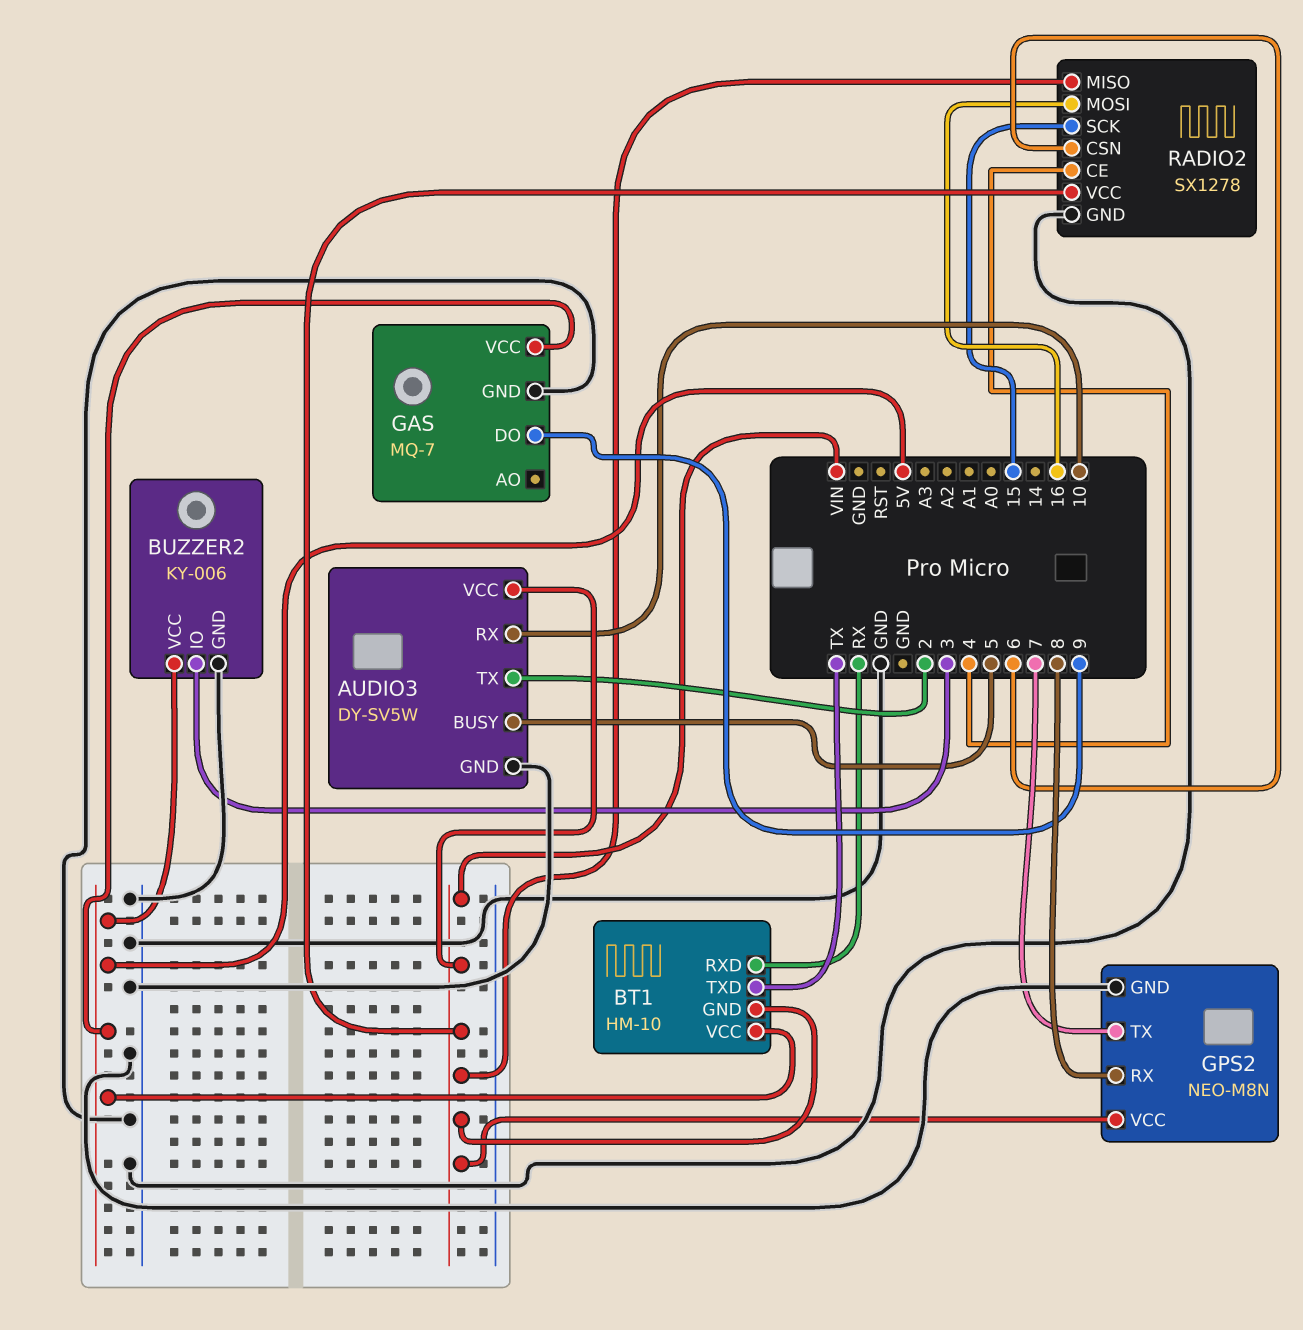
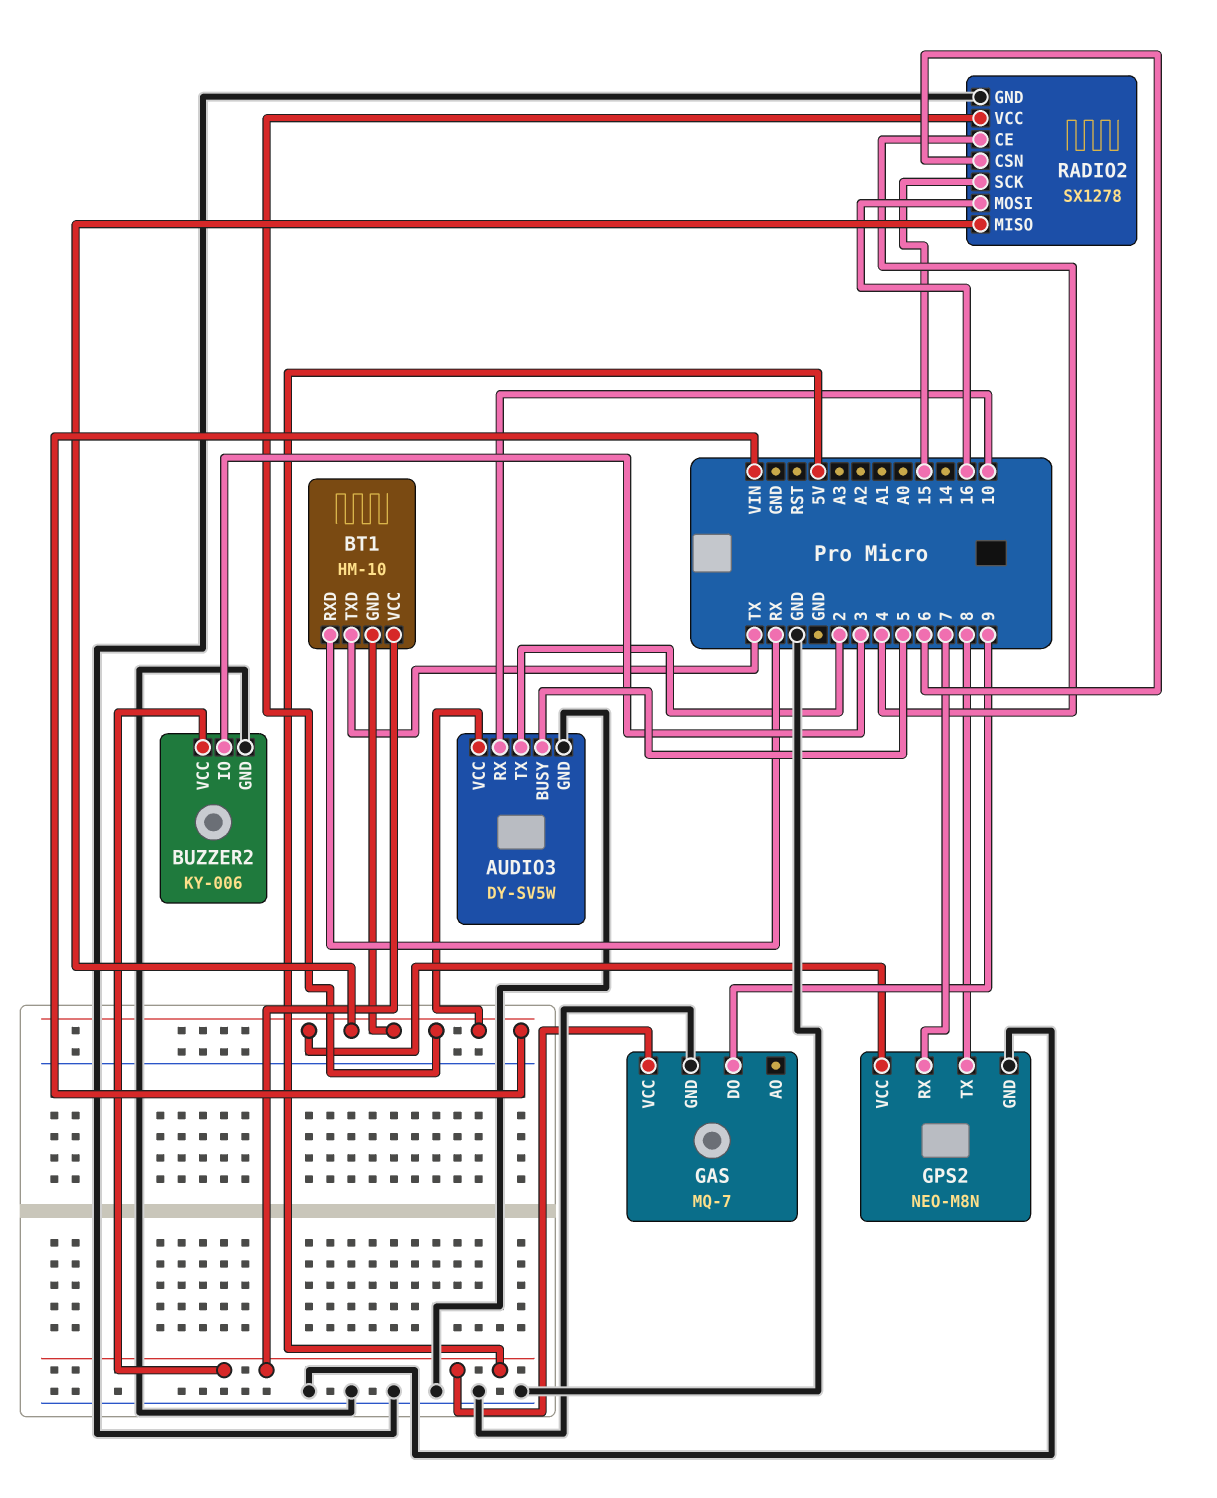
GPS2 pin RX: 8 -> 7
GPS2 pin TX: 7 -> 8

